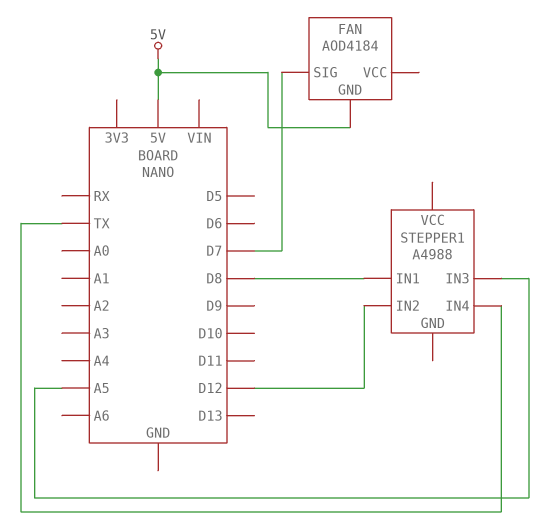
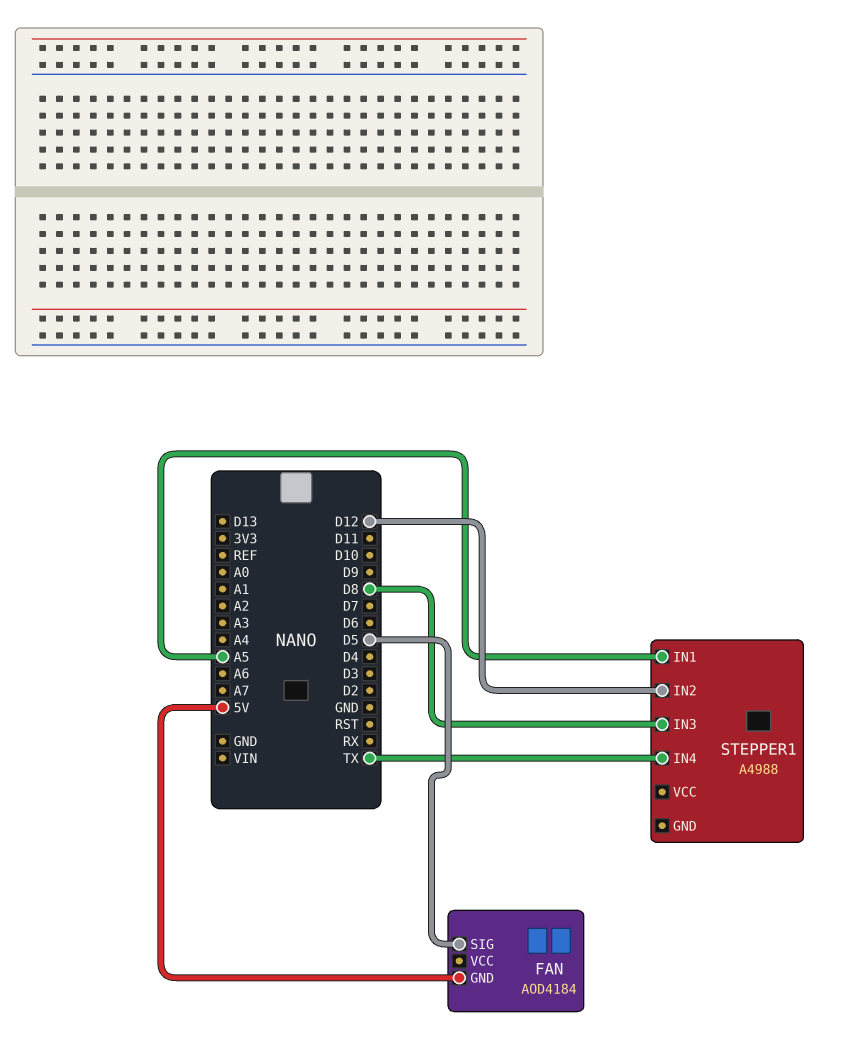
FAN pin SIG: D7 -> D5
STEPPER1 pin IN1: D8 -> A5
STEPPER1 pin IN3: A5 -> D8

